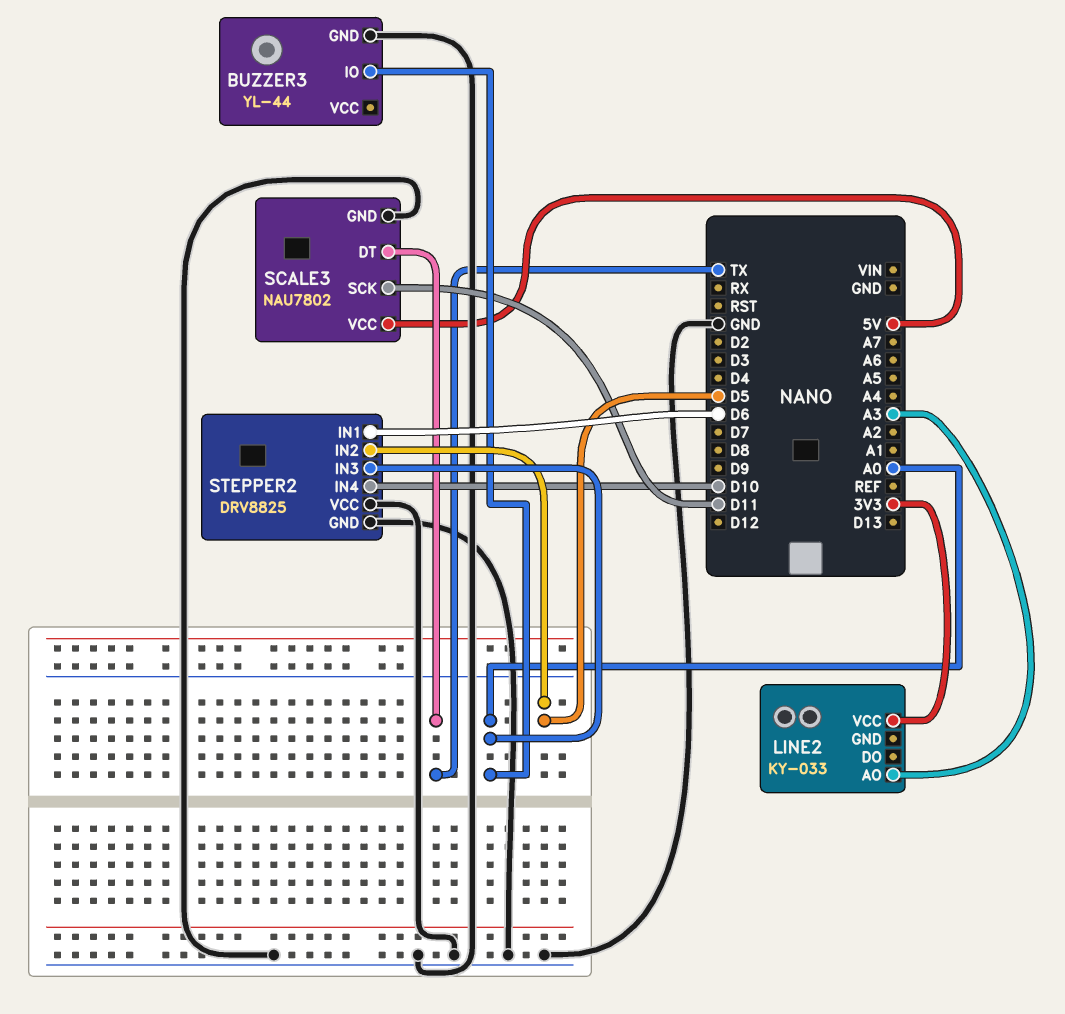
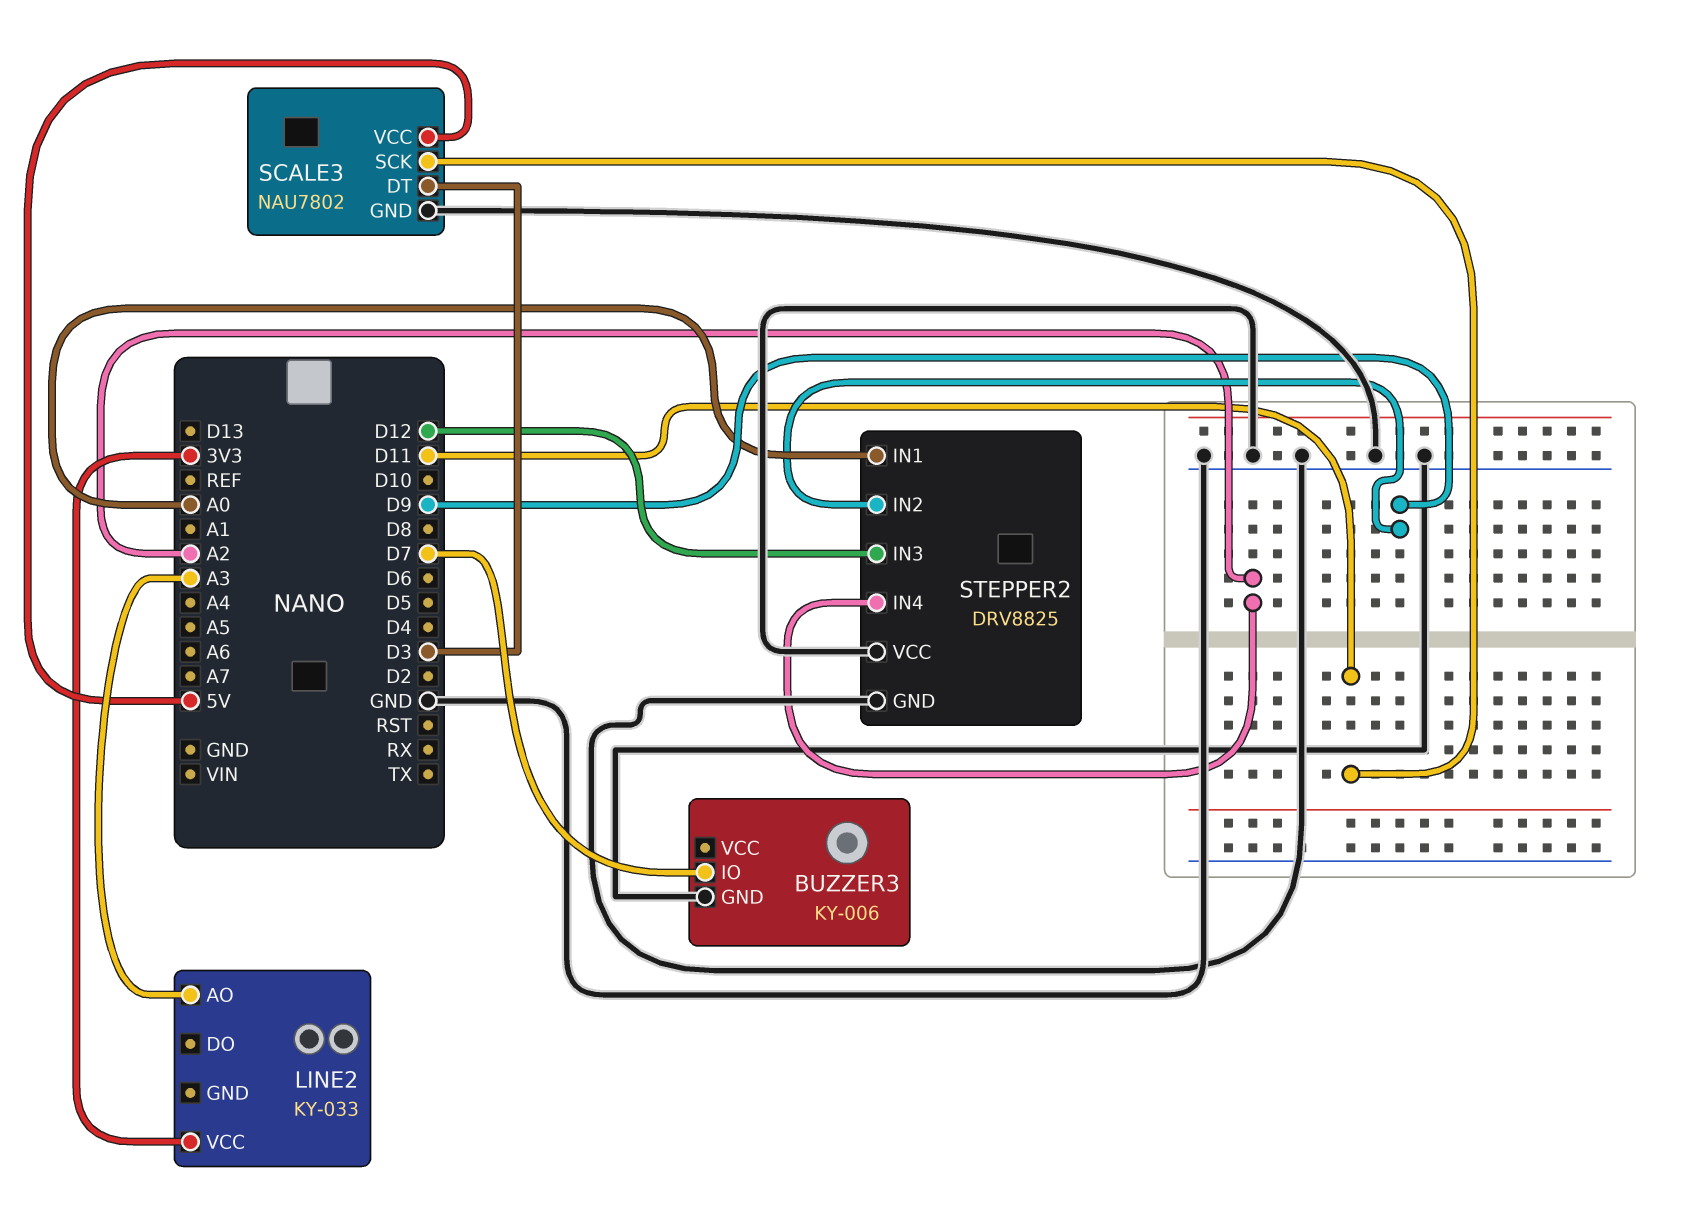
BUZZER3: YL-44 -> KY-006
BUZZER3 pin IO: A0 -> D7
SCALE3 pin DT: TX -> D3
STEPPER2 pin IN1: D6 -> A0
STEPPER2 pin IN2: D5 -> D9
STEPPER2 pin IN3: A0 -> D12
STEPPER2 pin IN4: D10 -> A2

